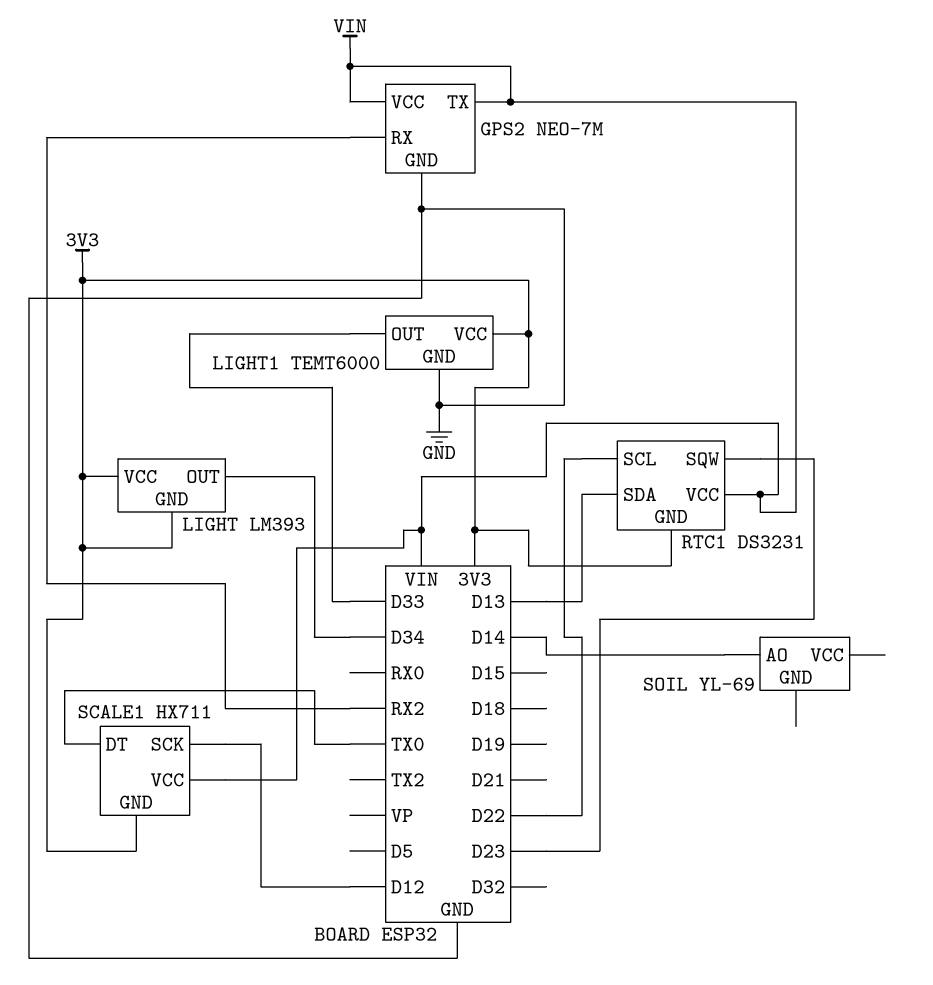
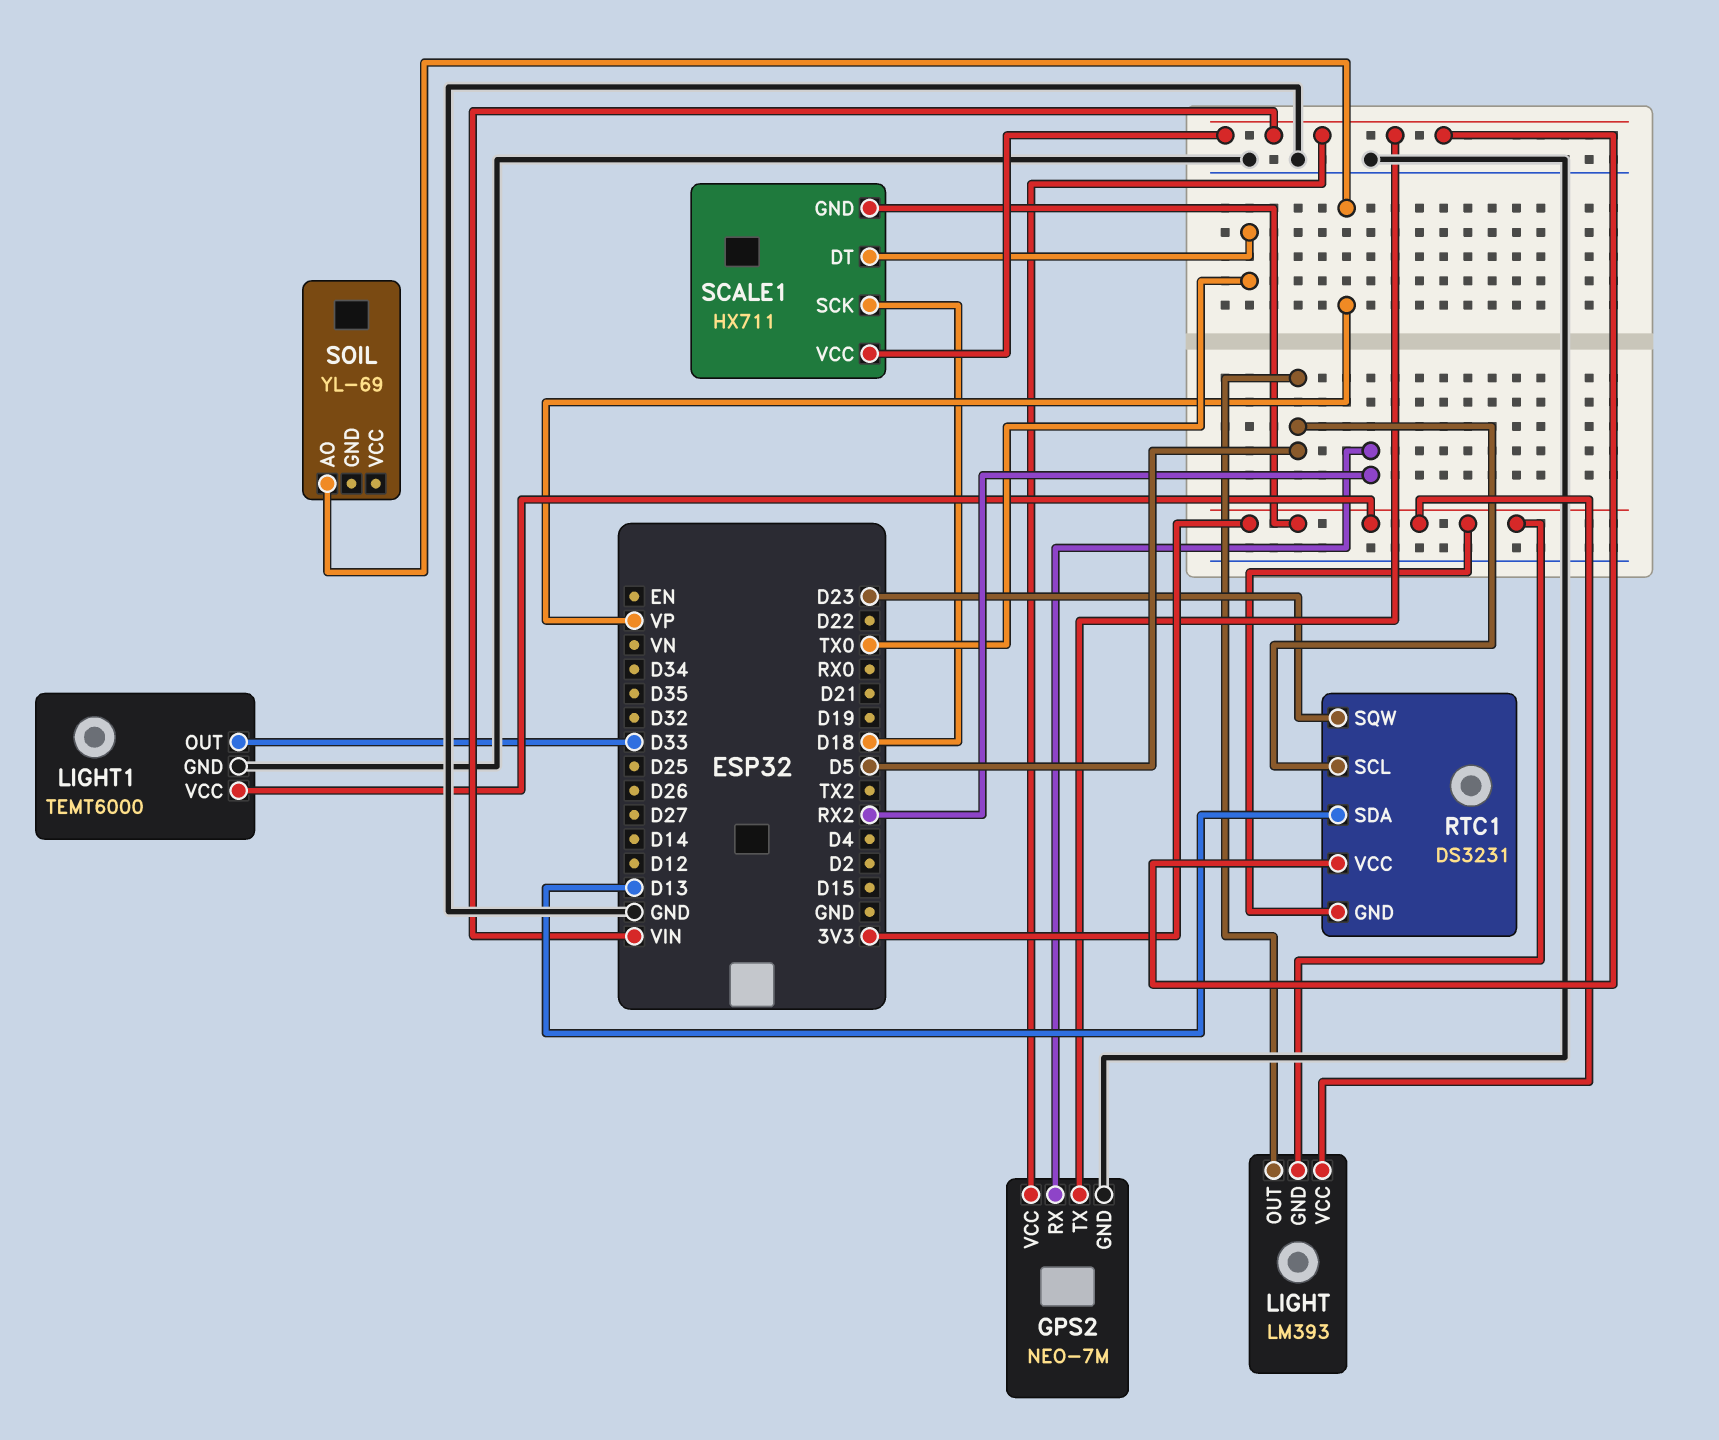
LIGHT pin OUT: D34 -> D5
RTC1 pin SCL: D22 -> D5
SCALE1 pin SCK: D12 -> D18
SOIL pin AO: D14 -> VP

